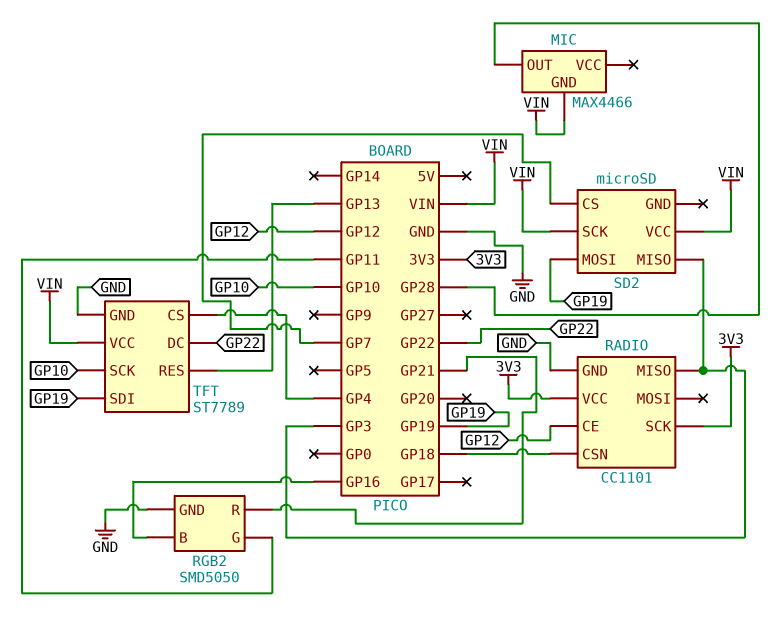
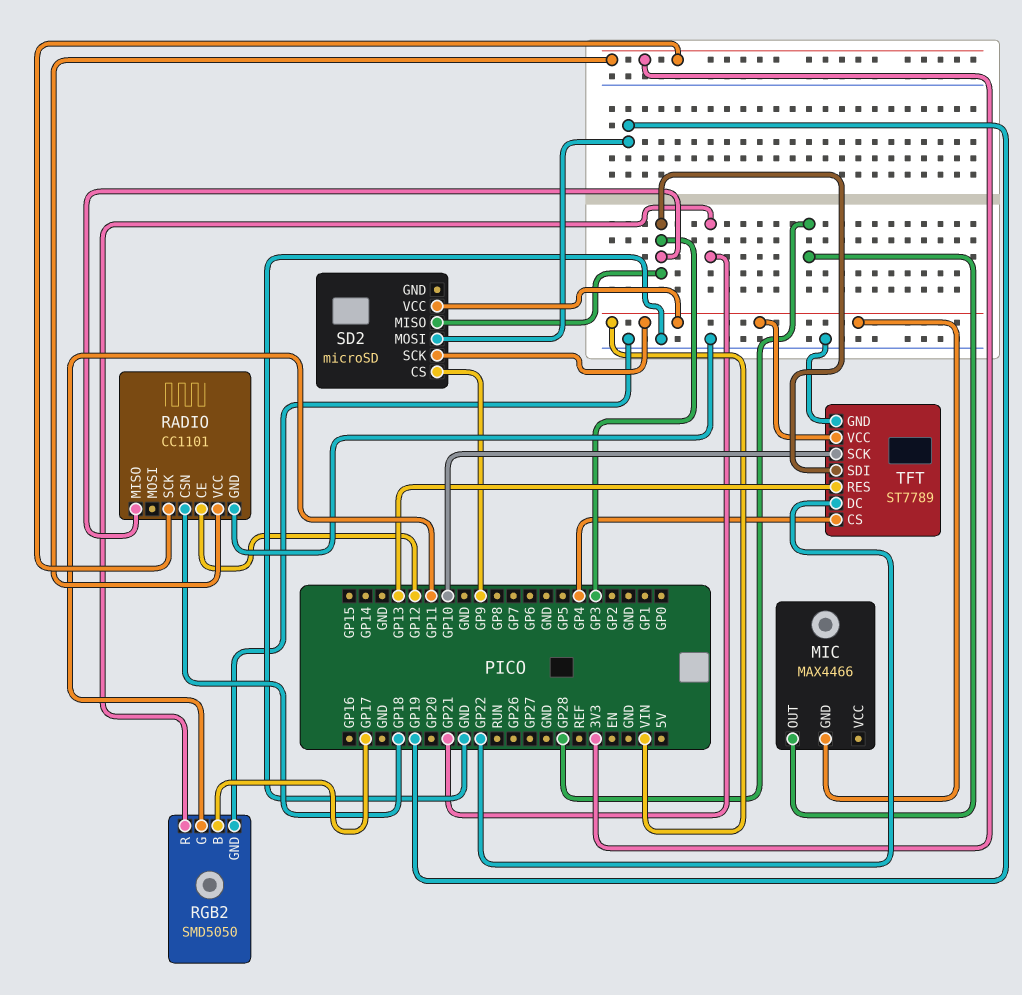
RGB2 pin B: GP16 -> GP17
SD2 pin CS: GP7 -> GP9
TFT pin SDI: GP19 -> GP3

